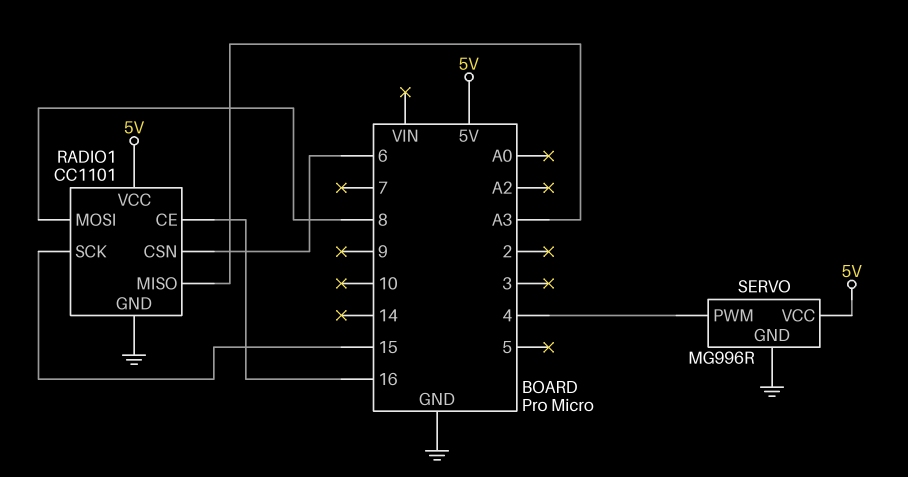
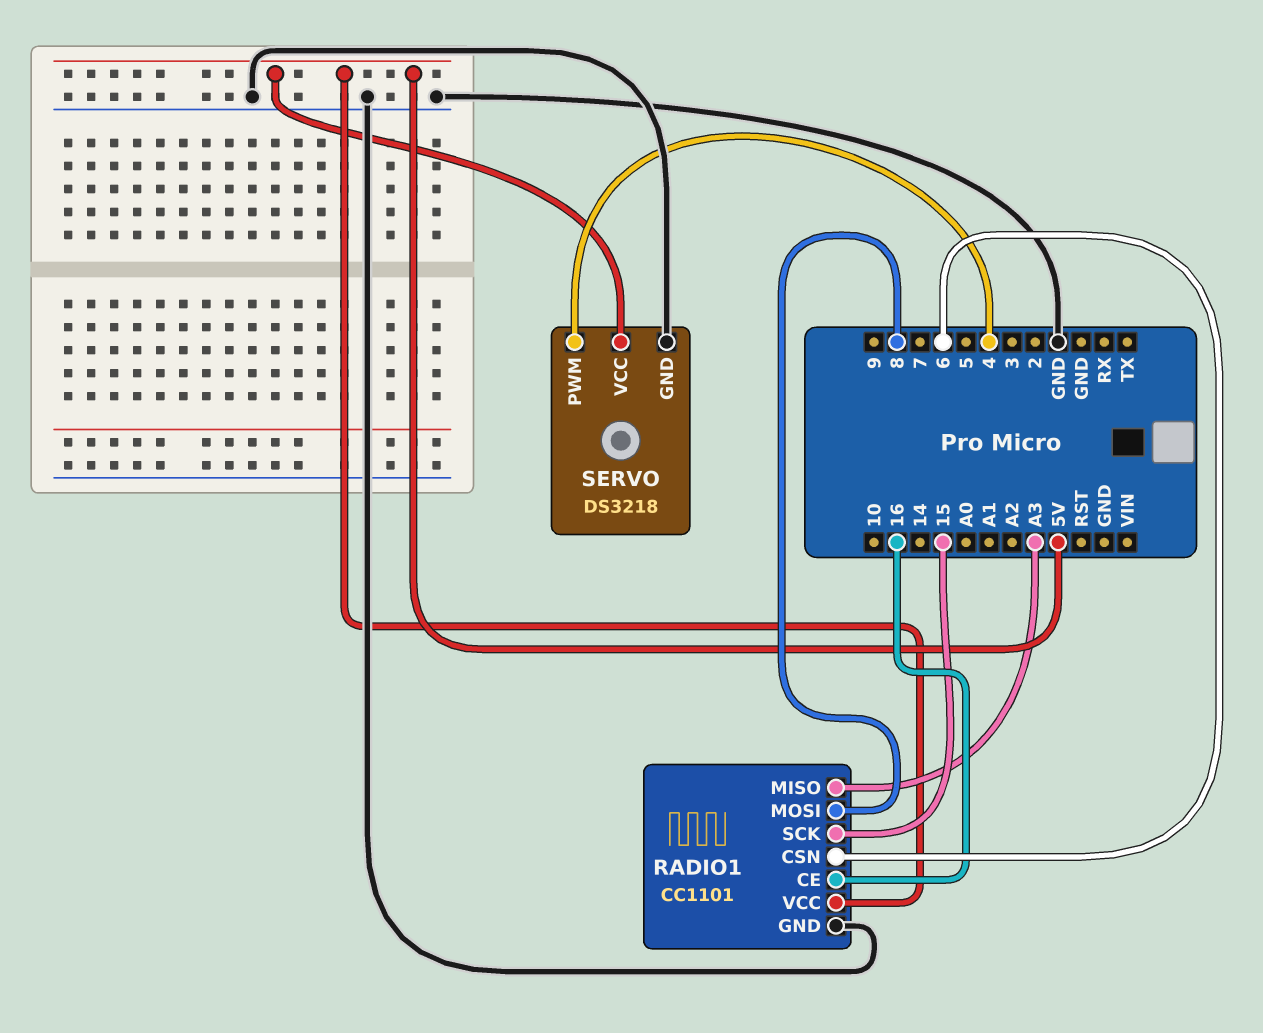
SERVO: MG996R -> DS3218

